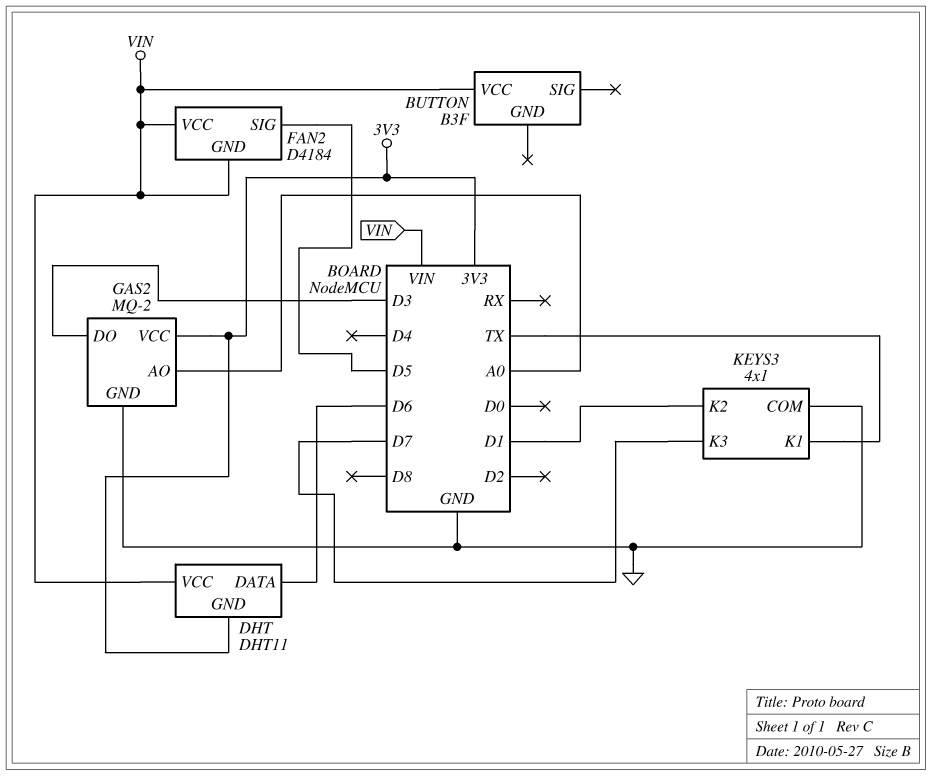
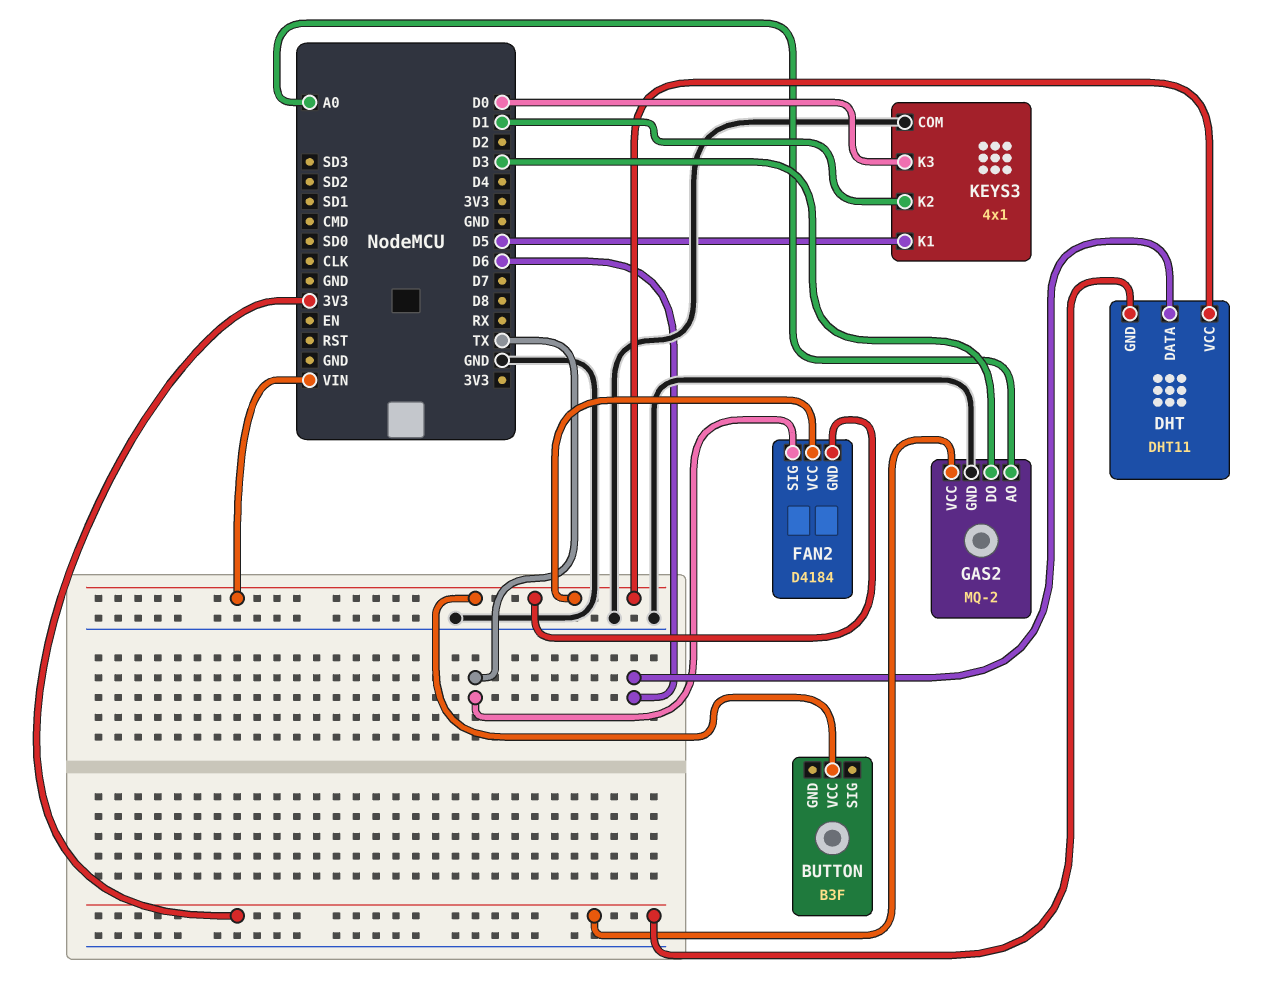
FAN2 pin SIG: D5 -> TX
KEYS3 pin K1: TX -> D5
KEYS3 pin K3: D7 -> D0

